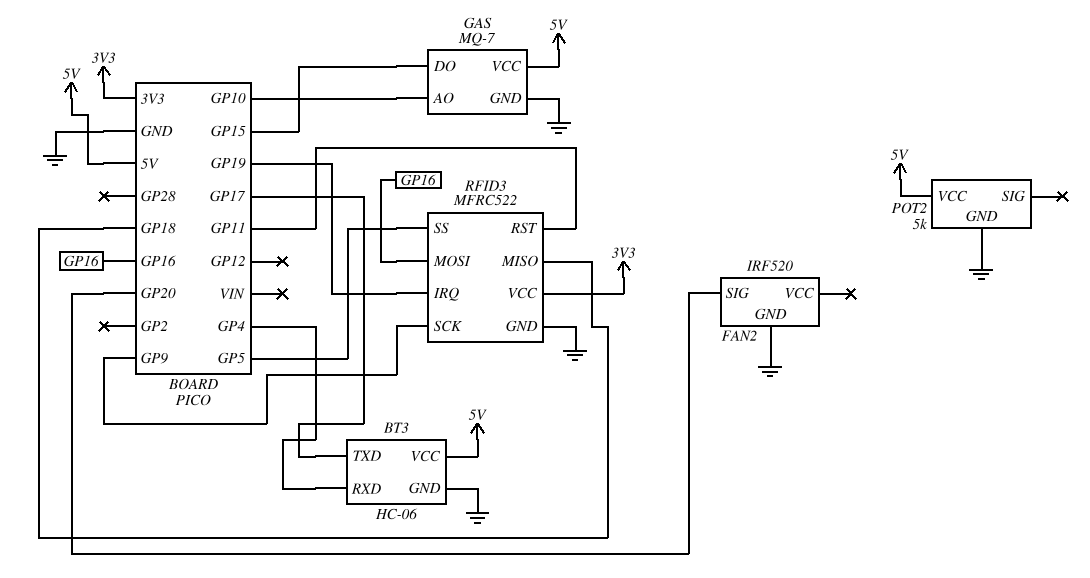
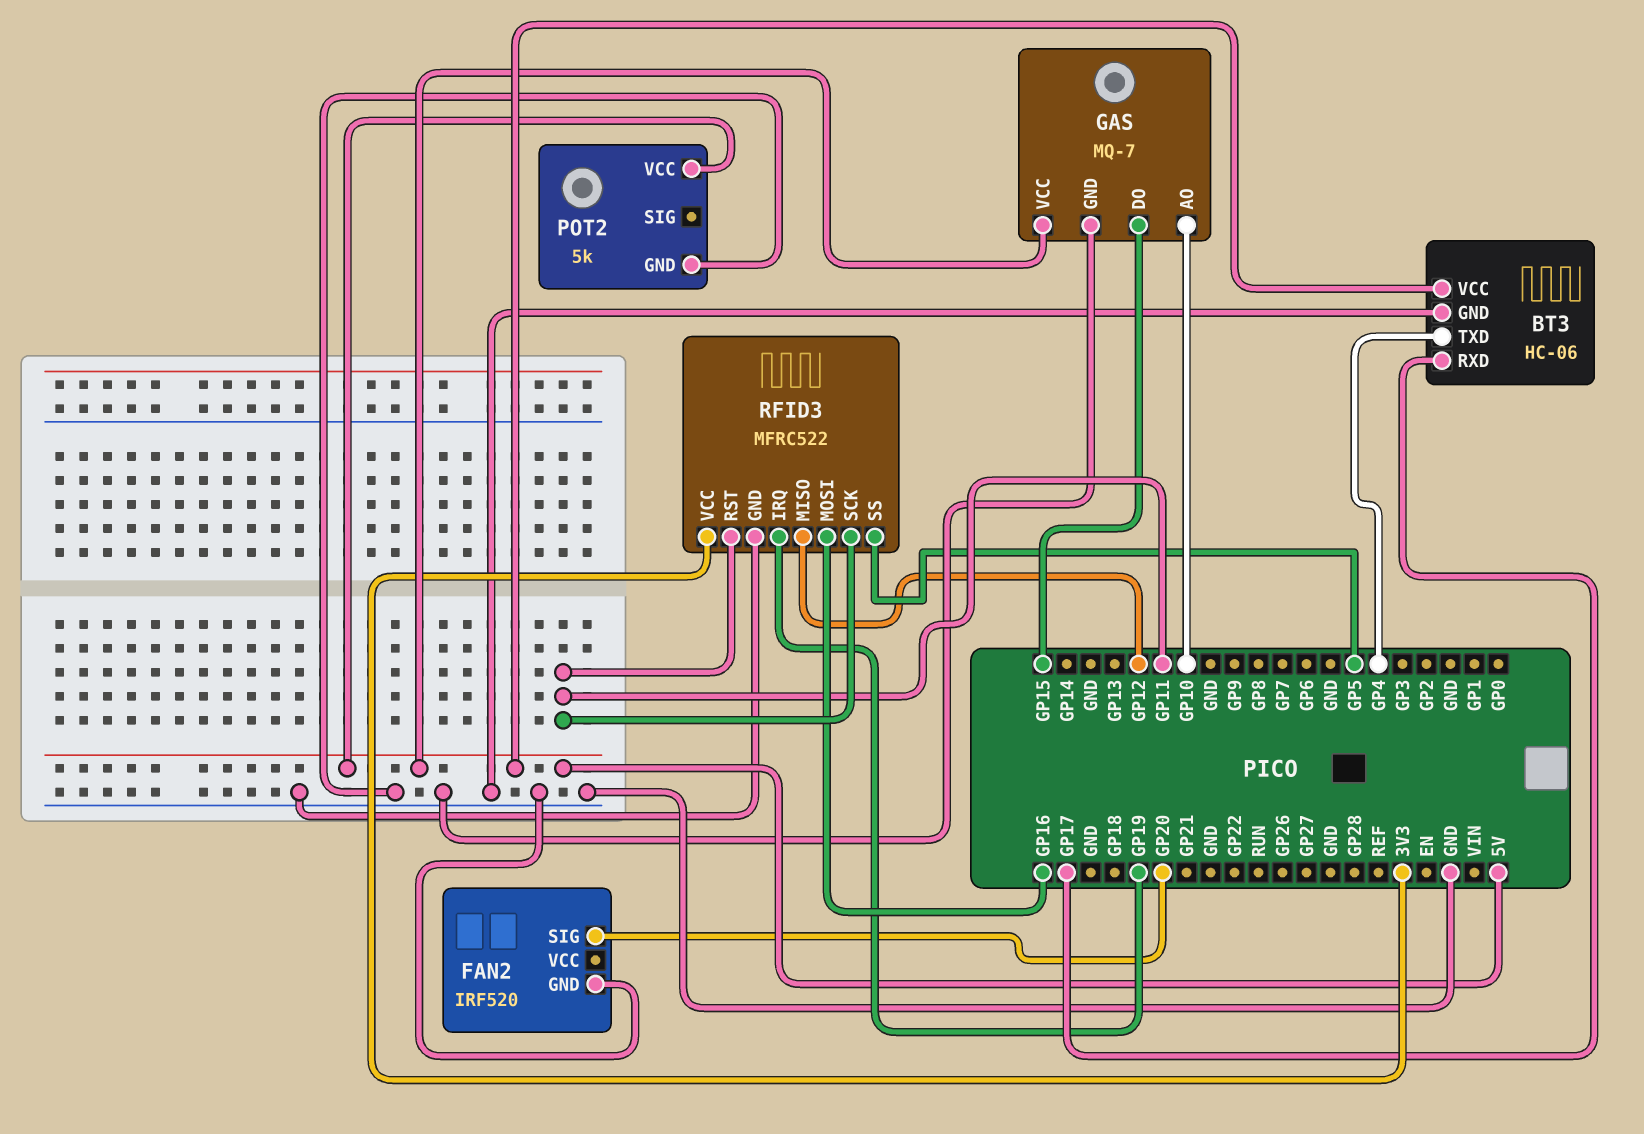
BT3 pin RXD: GP4 -> GP17
BT3 pin TXD: GP17 -> GP4
RFID3 pin MISO: GP18 -> GP12
RFID3 pin SCK: GP9 -> GP11

